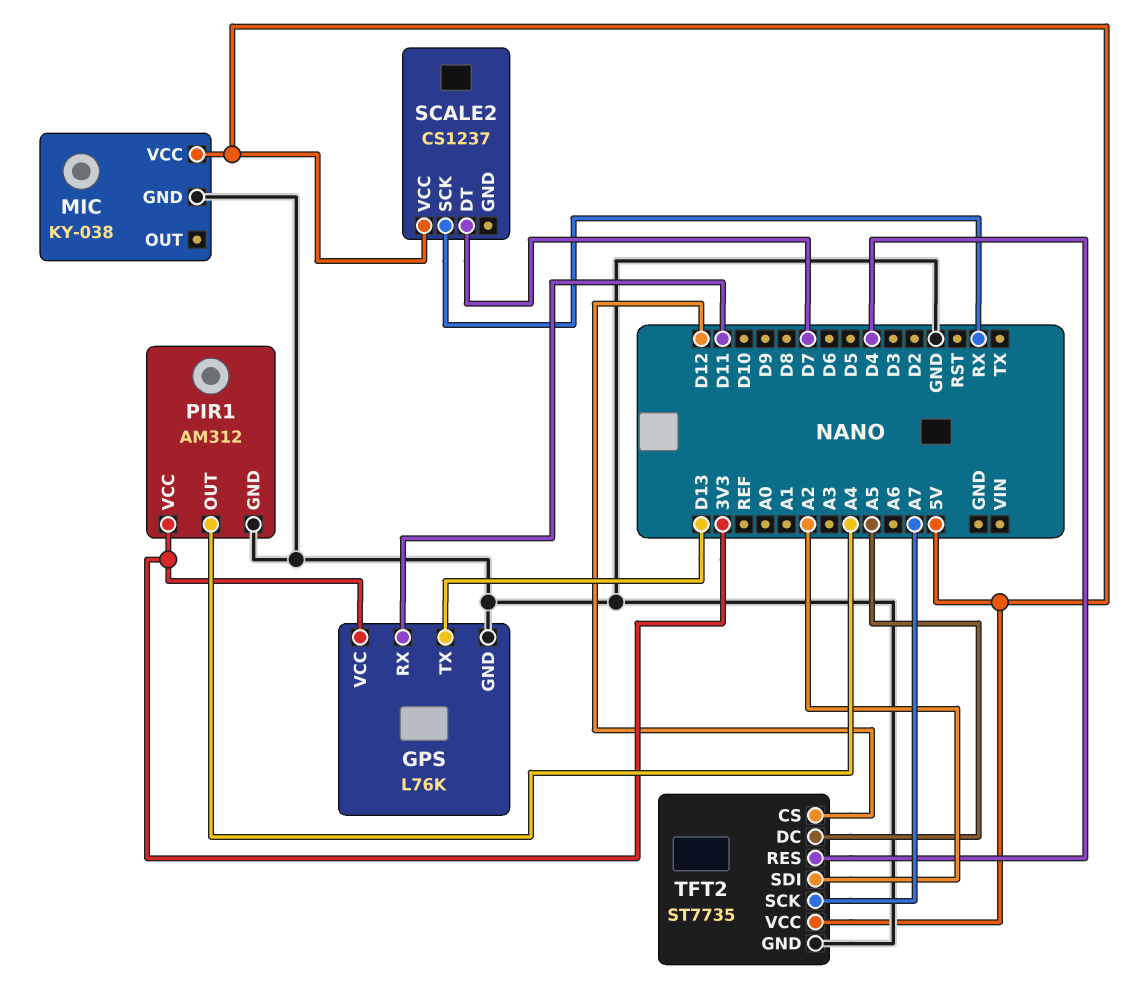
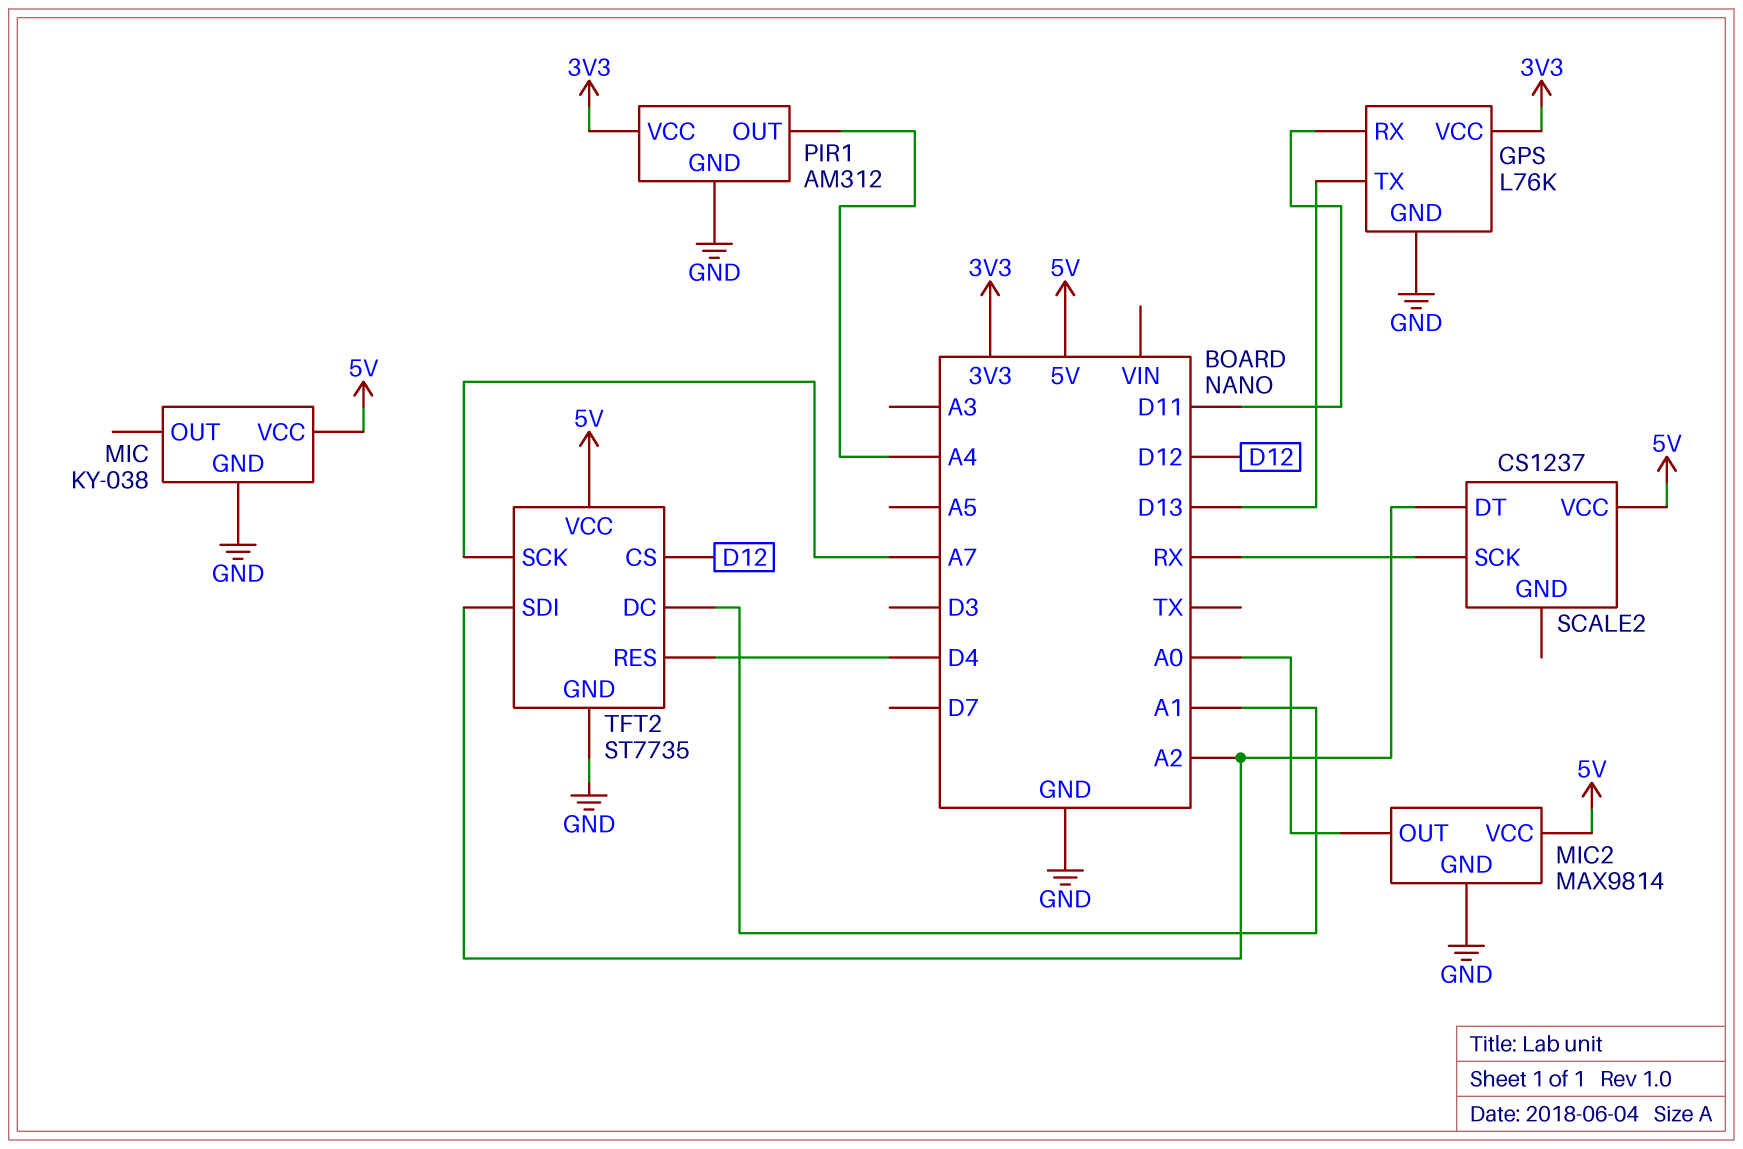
MIC2: none -> MAX9814
MIC2 pin GND: none -> GND
MIC2 pin OUT: none -> A0
MIC2 pin VCC: none -> 5V
SCALE2 pin DT: D7 -> A2
TFT2 pin DC: A5 -> A1

